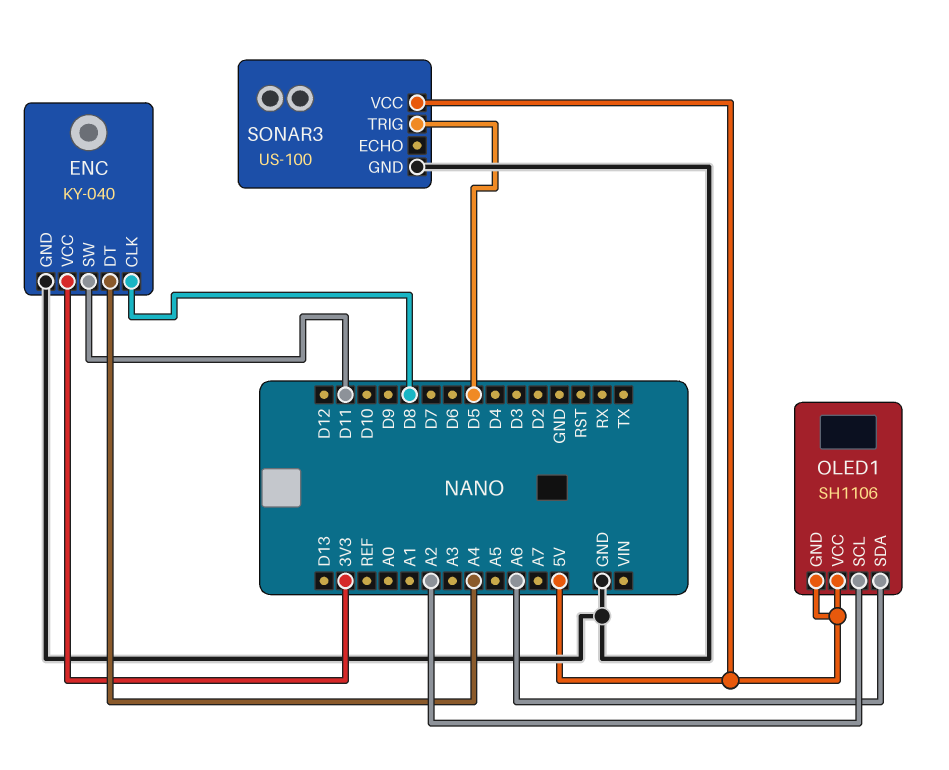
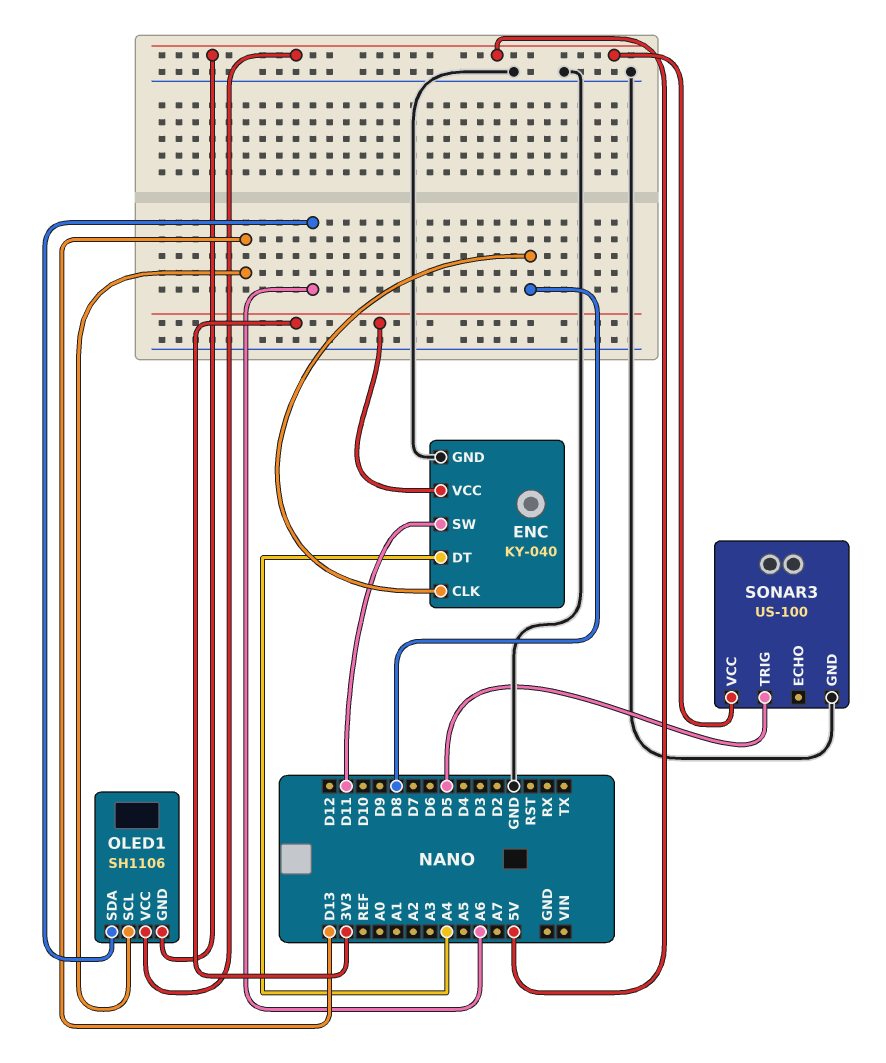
OLED1 pin SCL: A2 -> D13

